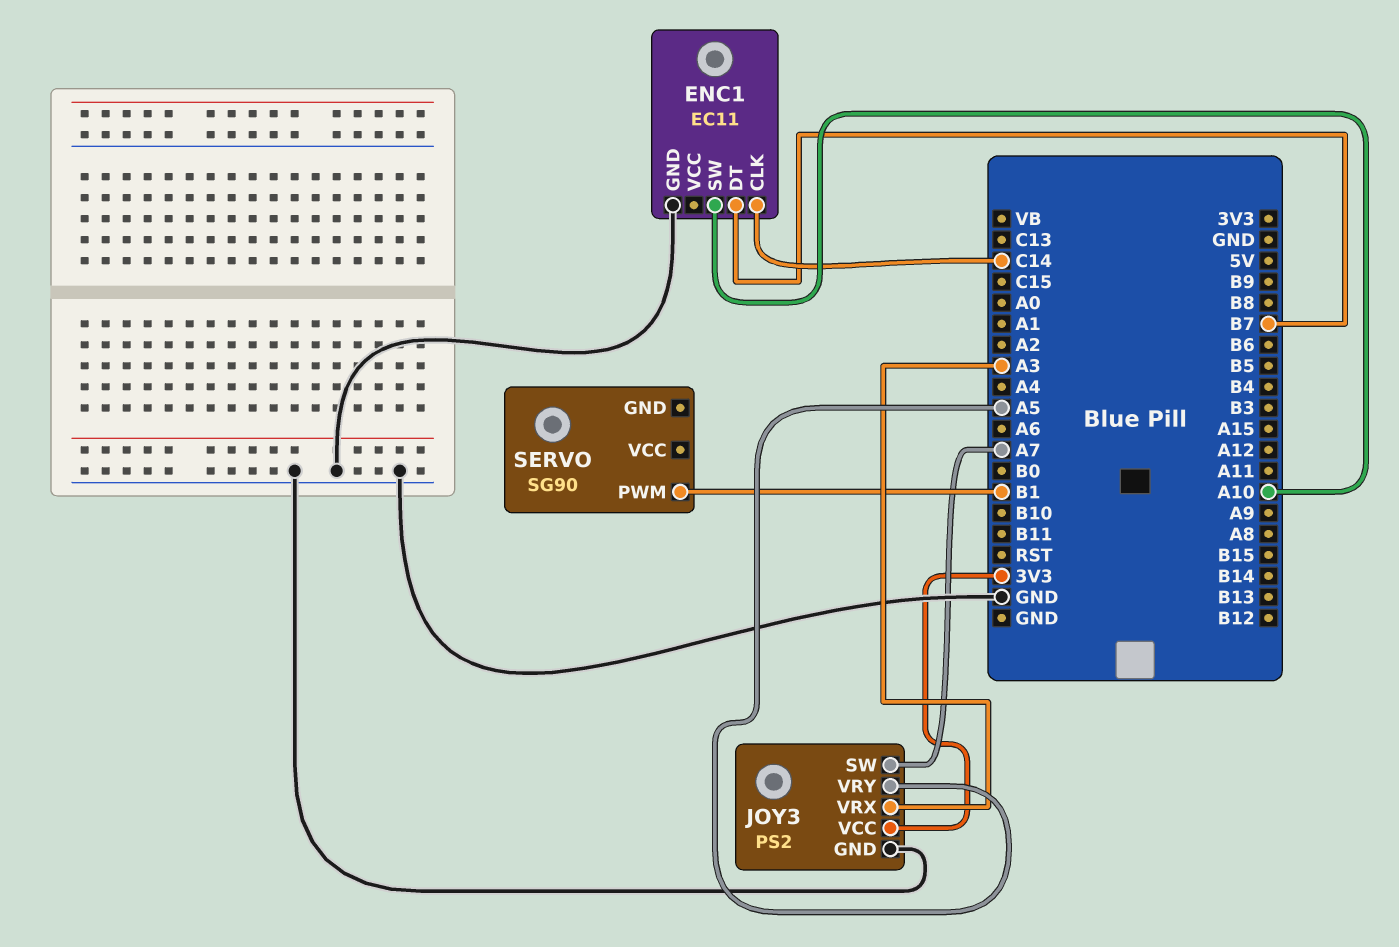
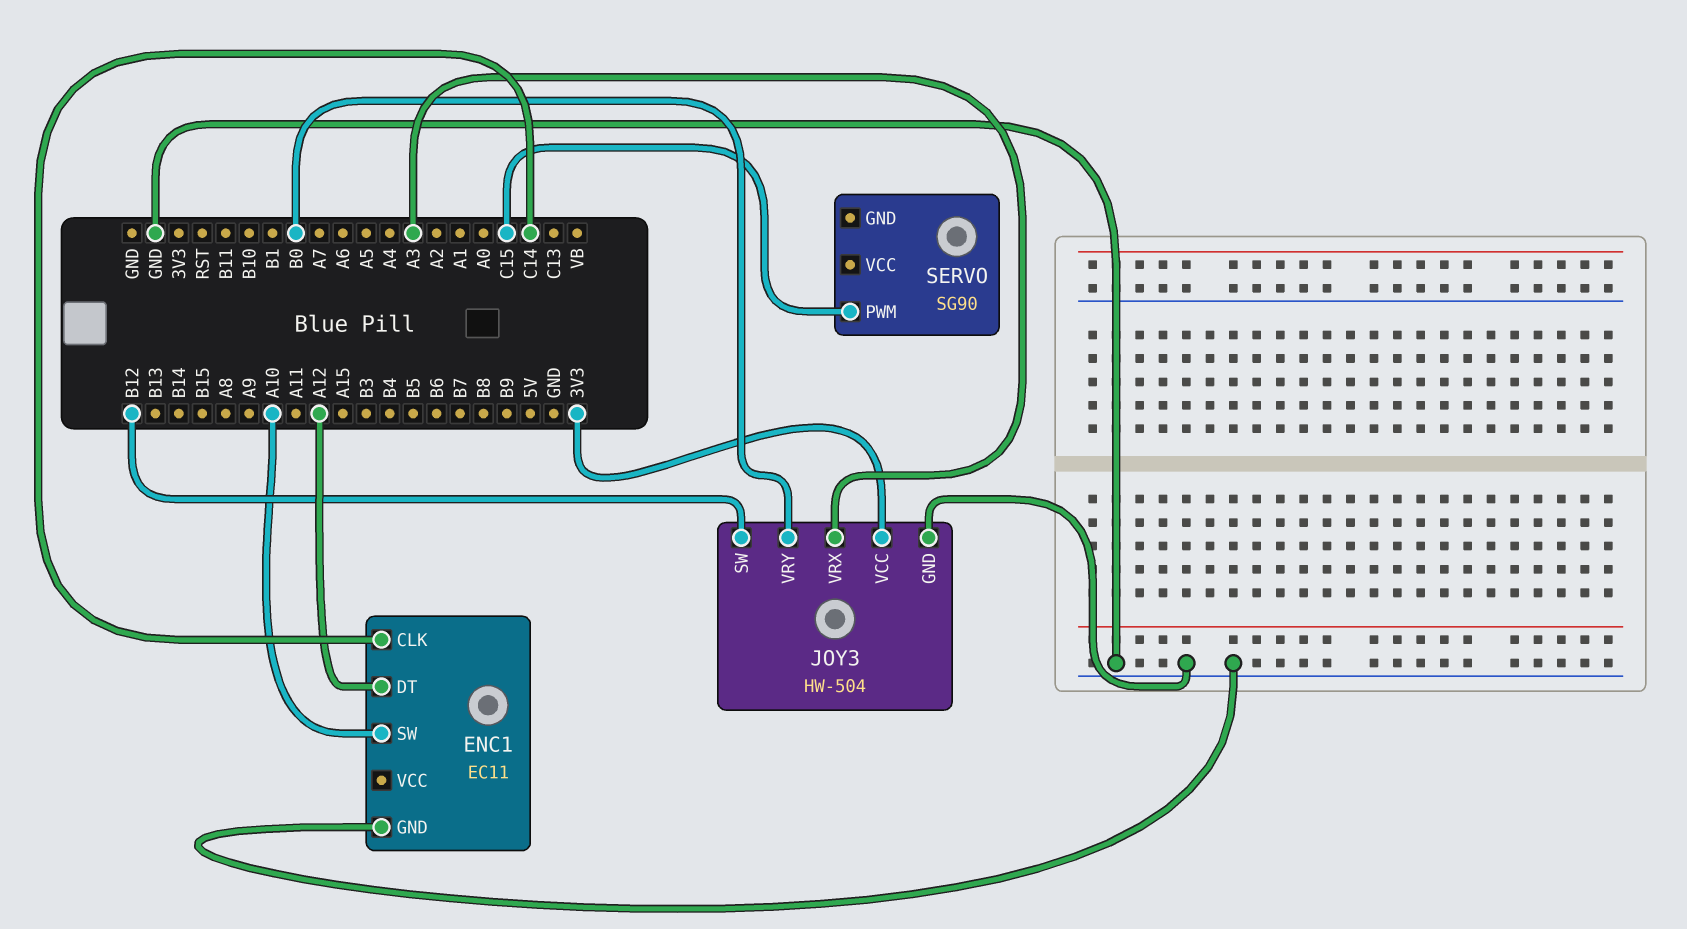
ENC1 pin DT: B7 -> A12
JOY3: PS2 -> HW-504
JOY3 pin SW: A7 -> B12
JOY3 pin VRY: A5 -> B0
SERVO pin PWM: B1 -> C15

